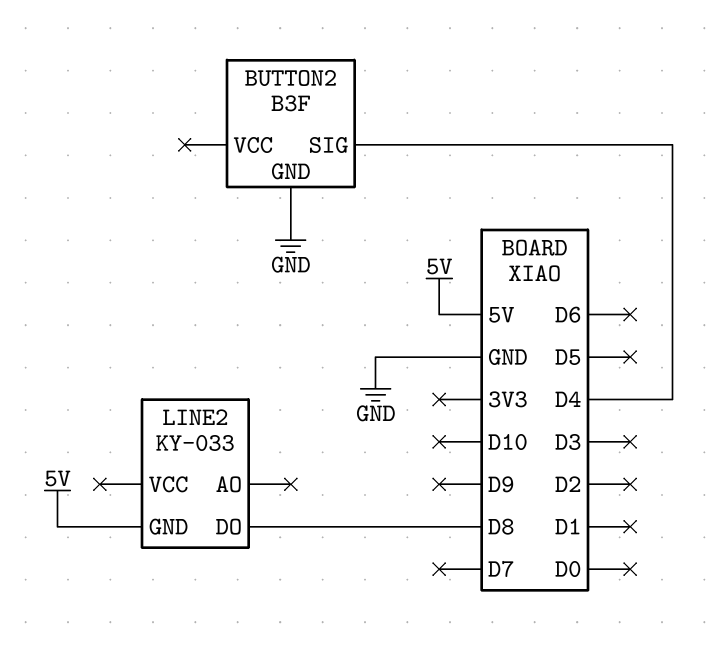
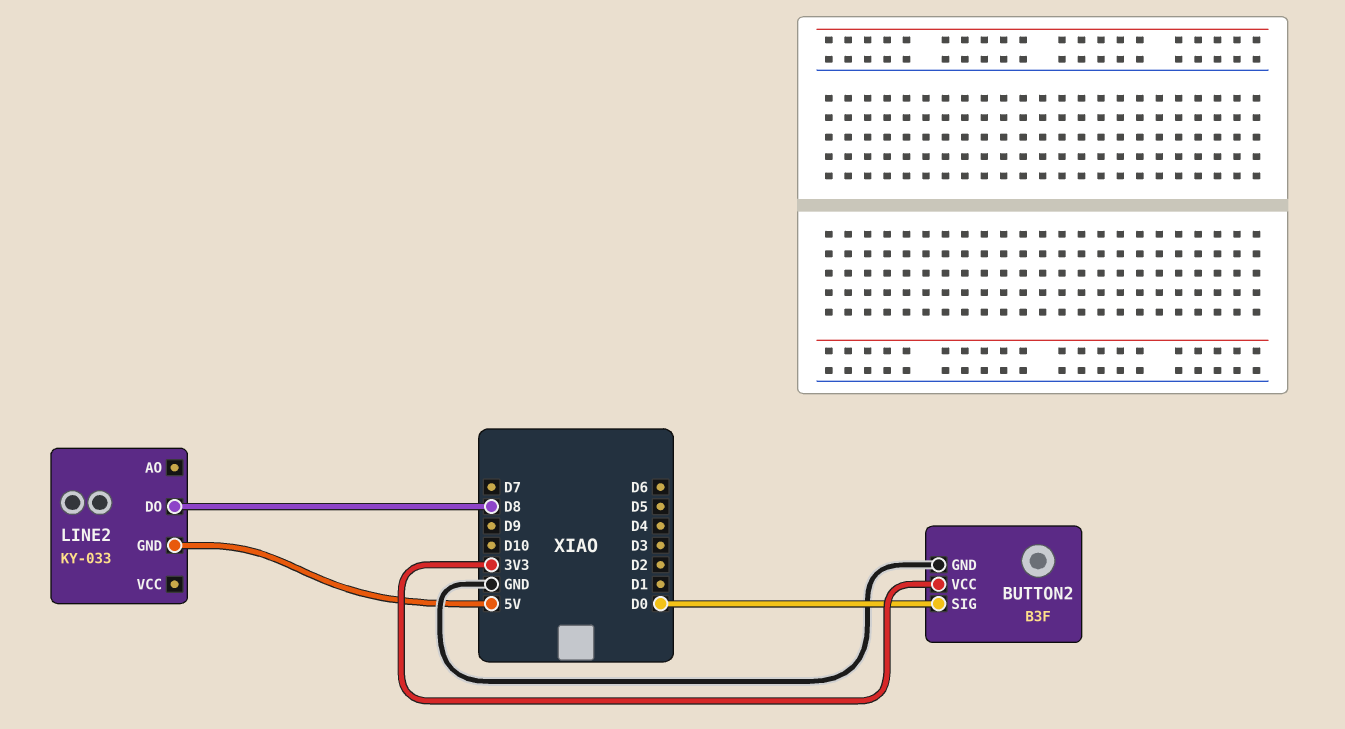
BUTTON2 pin SIG: D4 -> D0
BUTTON2 pin VCC: none -> 3V3

